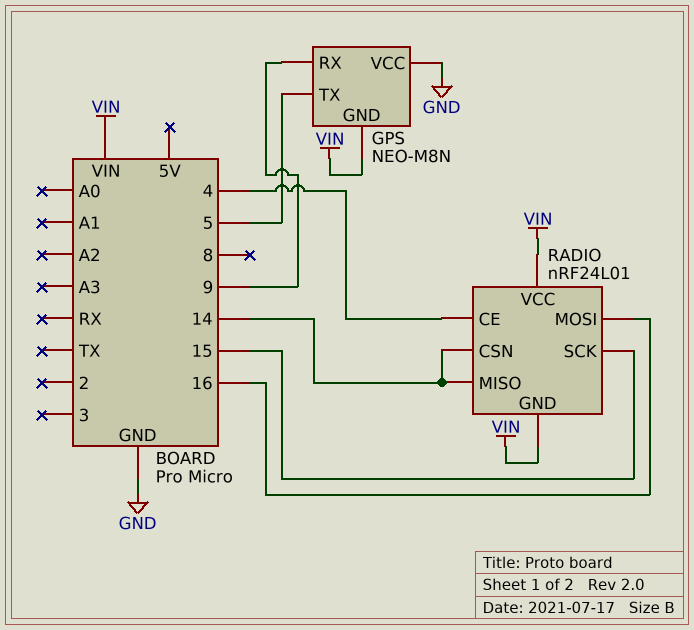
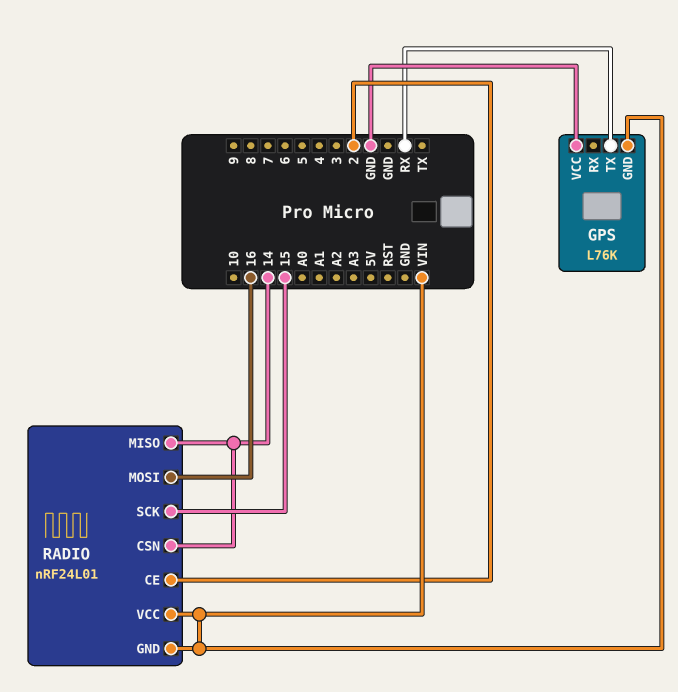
GPS: NEO-M8N -> L76K
GPS pin RX: 9 -> none
GPS pin TX: 5 -> RX
RADIO pin CE: 4 -> 2

